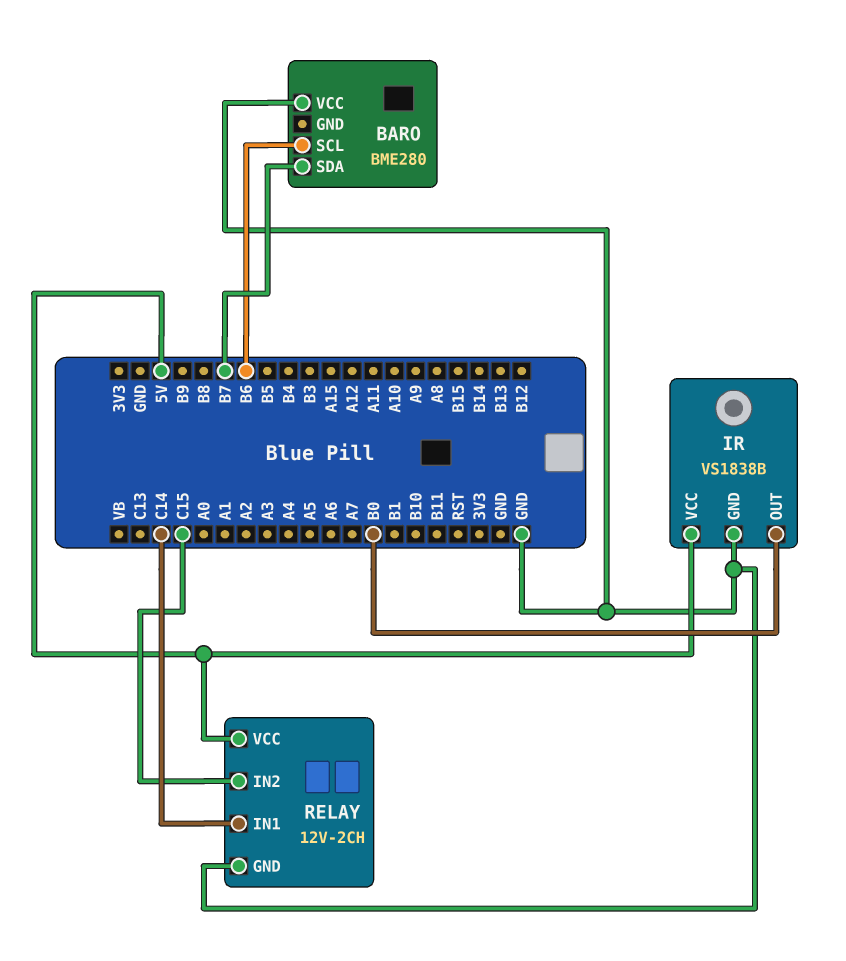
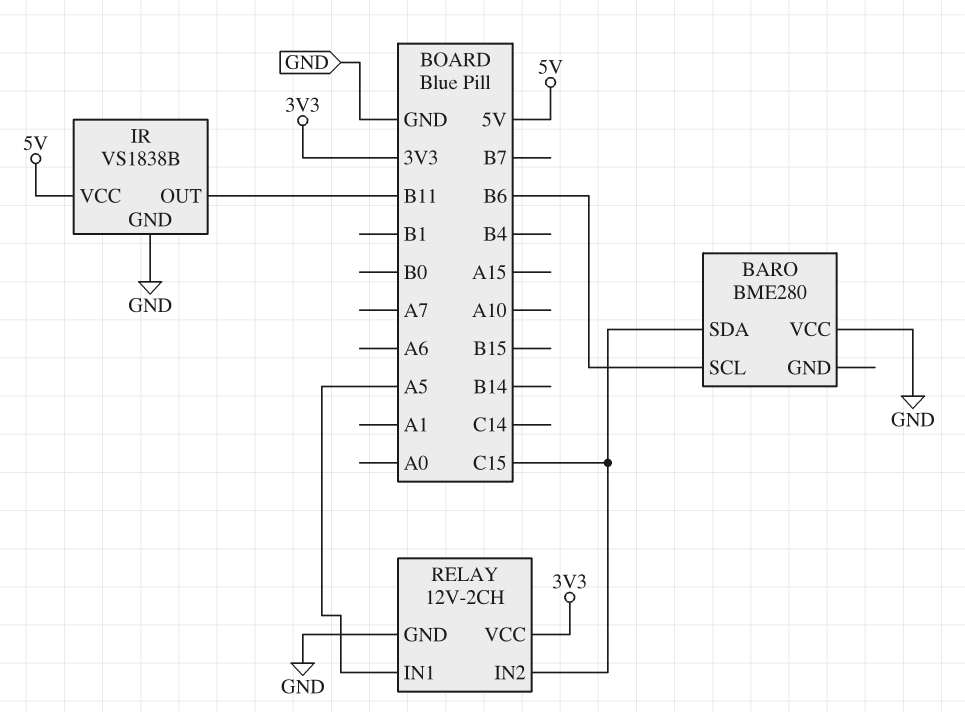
BARO pin SDA: B7 -> C15
IR pin OUT: B0 -> B11
RELAY pin IN1: C14 -> A5
RELAY pin VCC: 5V -> 3V3

